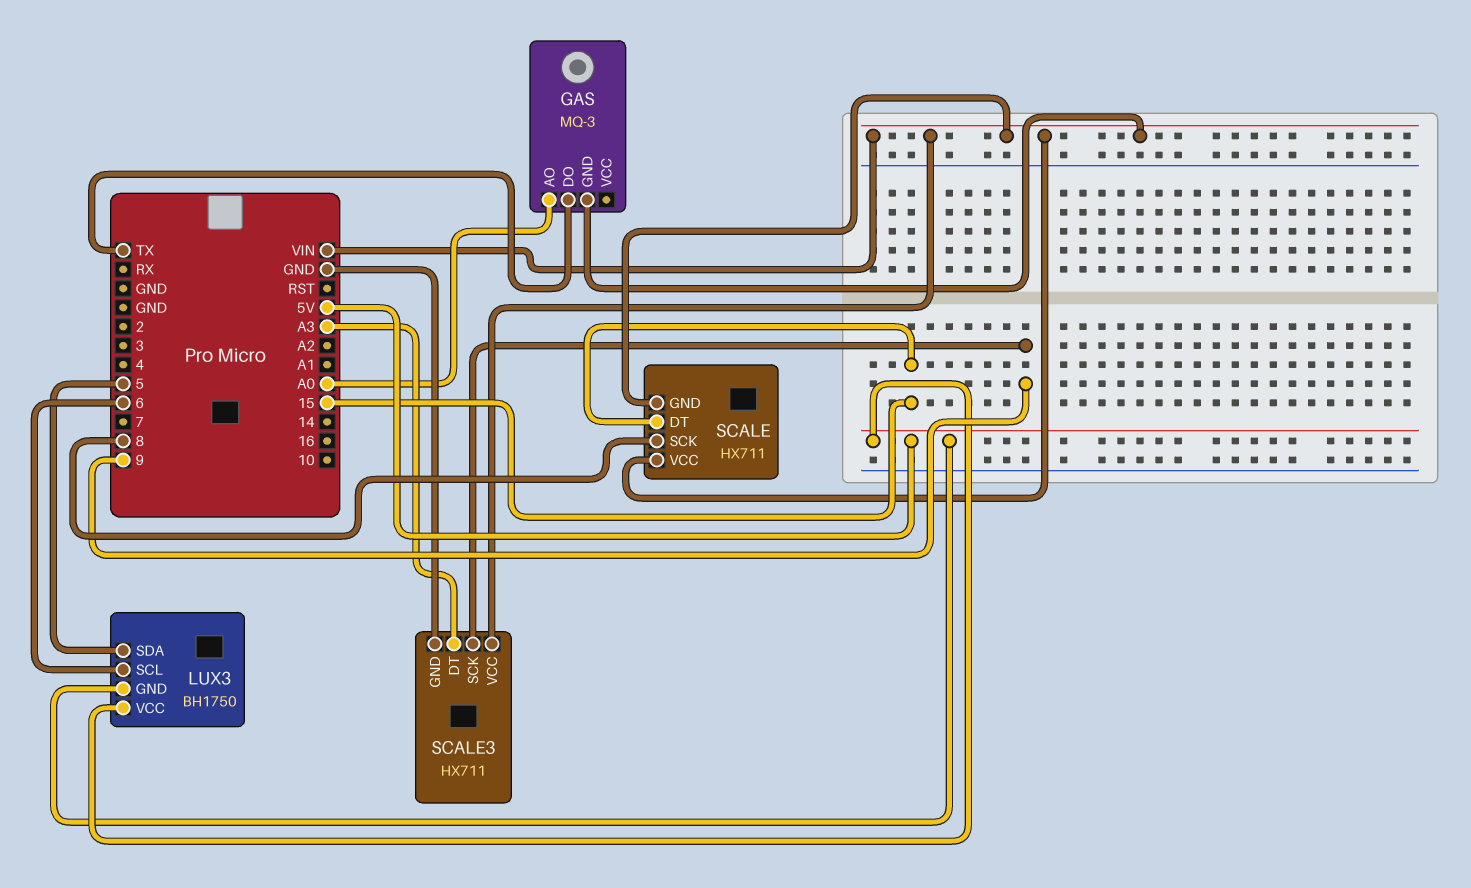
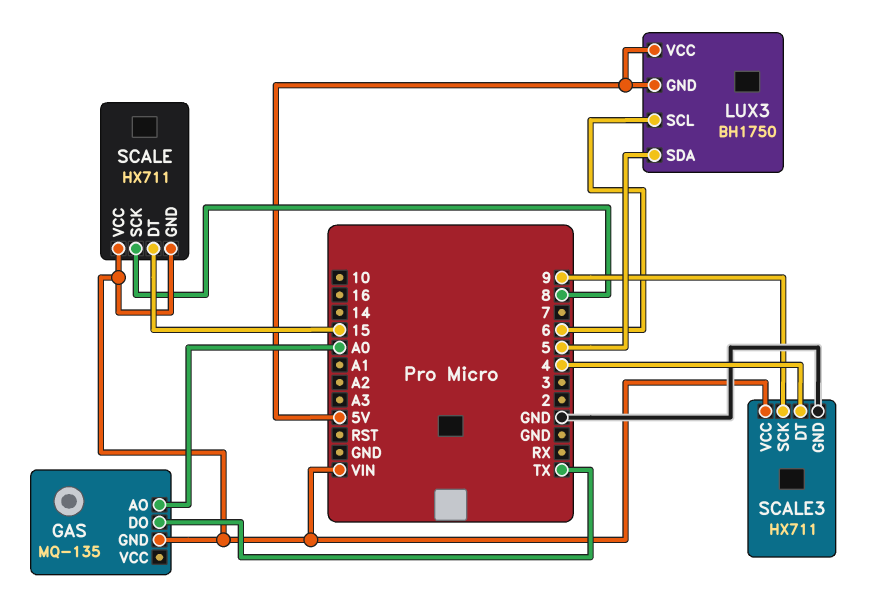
GAS: MQ-3 -> MQ-135
SCALE3 pin DT: A3 -> 4

